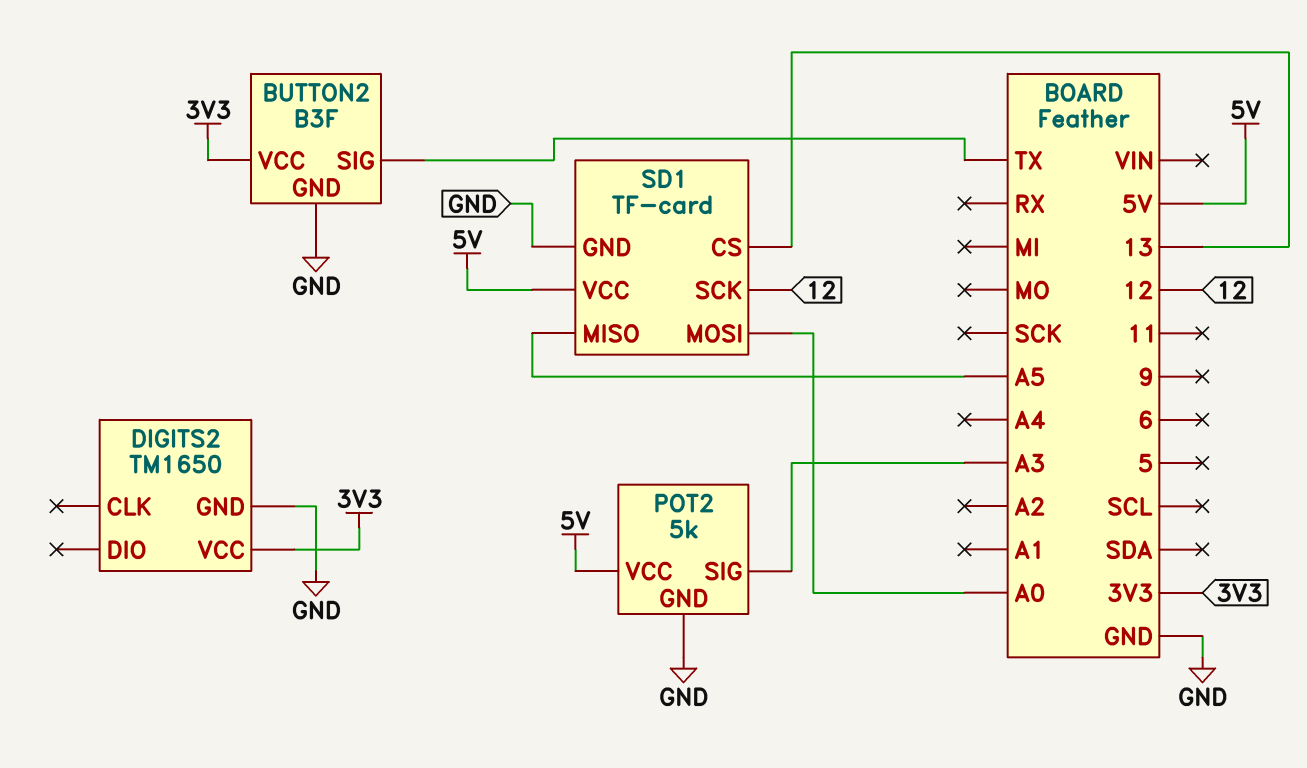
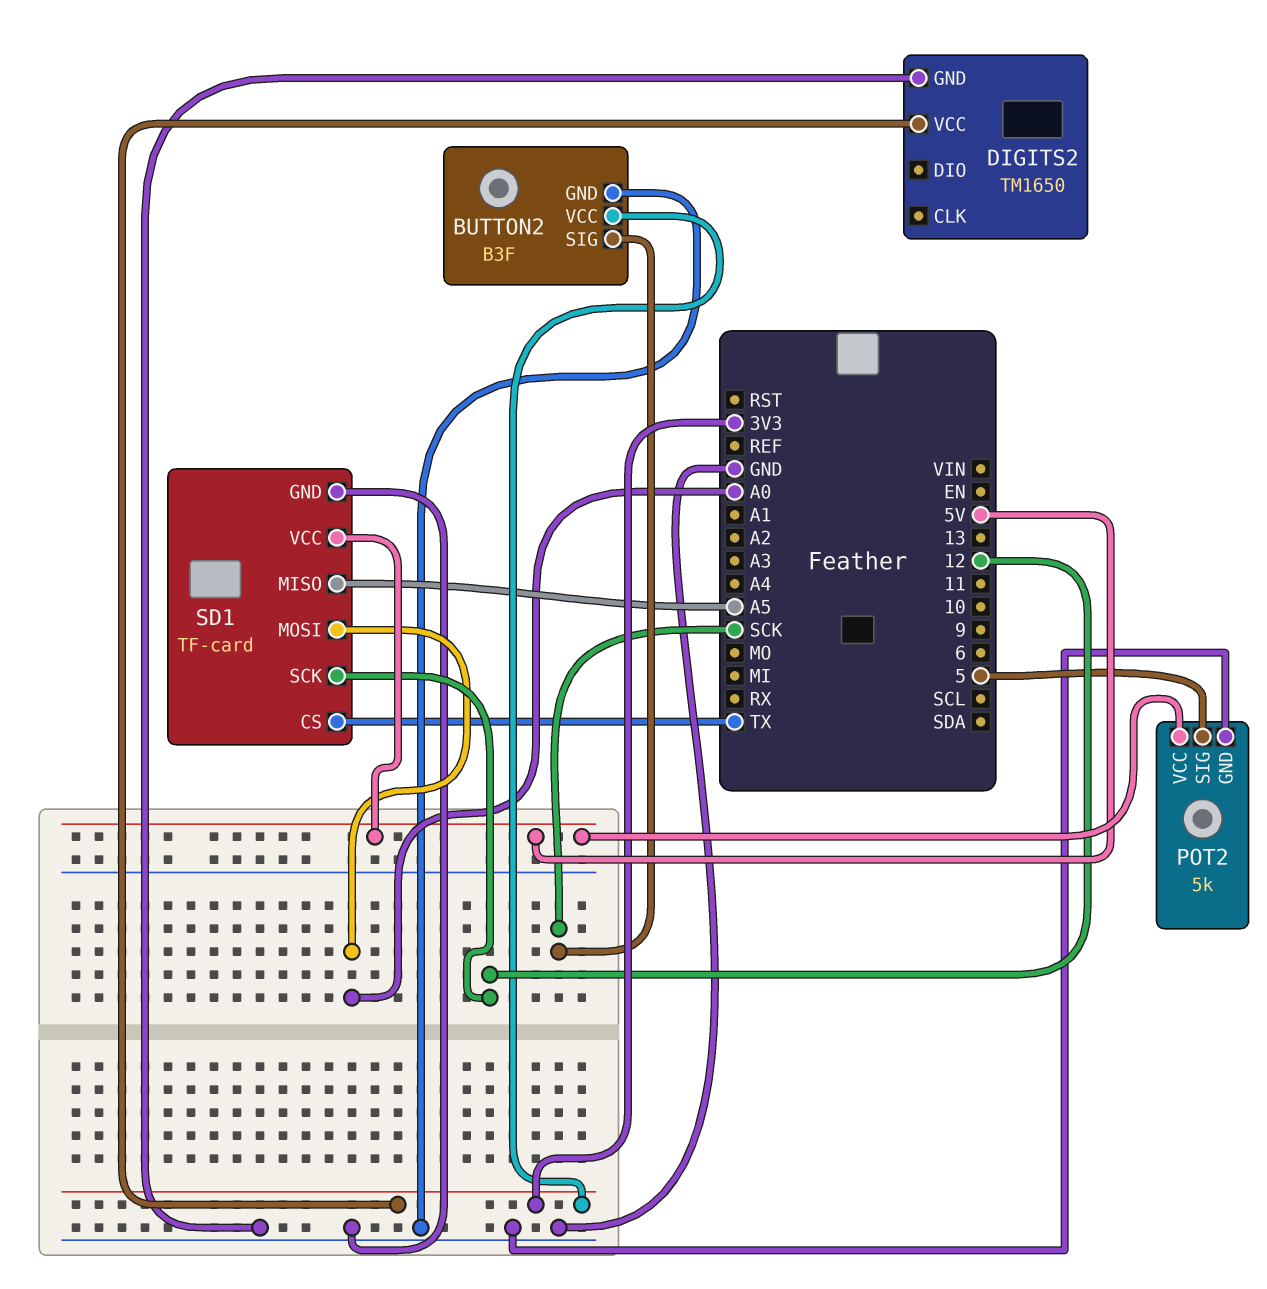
BUTTON2 pin SIG: TX -> SCK
POT2 pin SIG: A3 -> 5
SD1 pin CS: 13 -> TX

